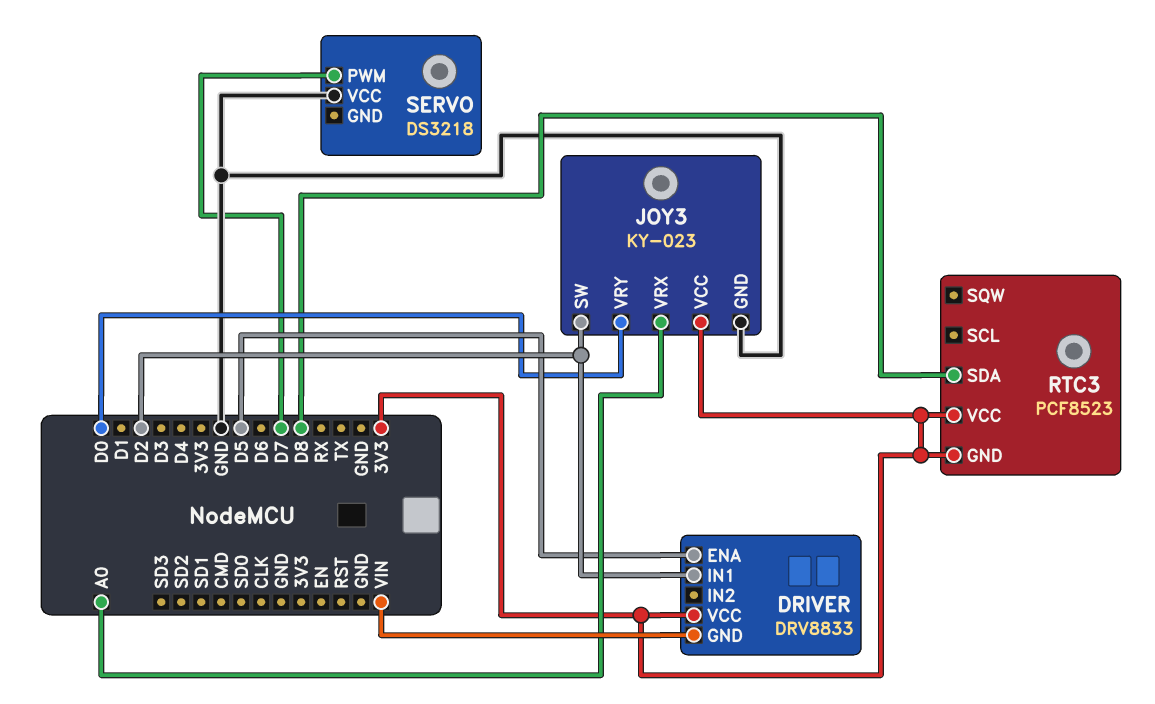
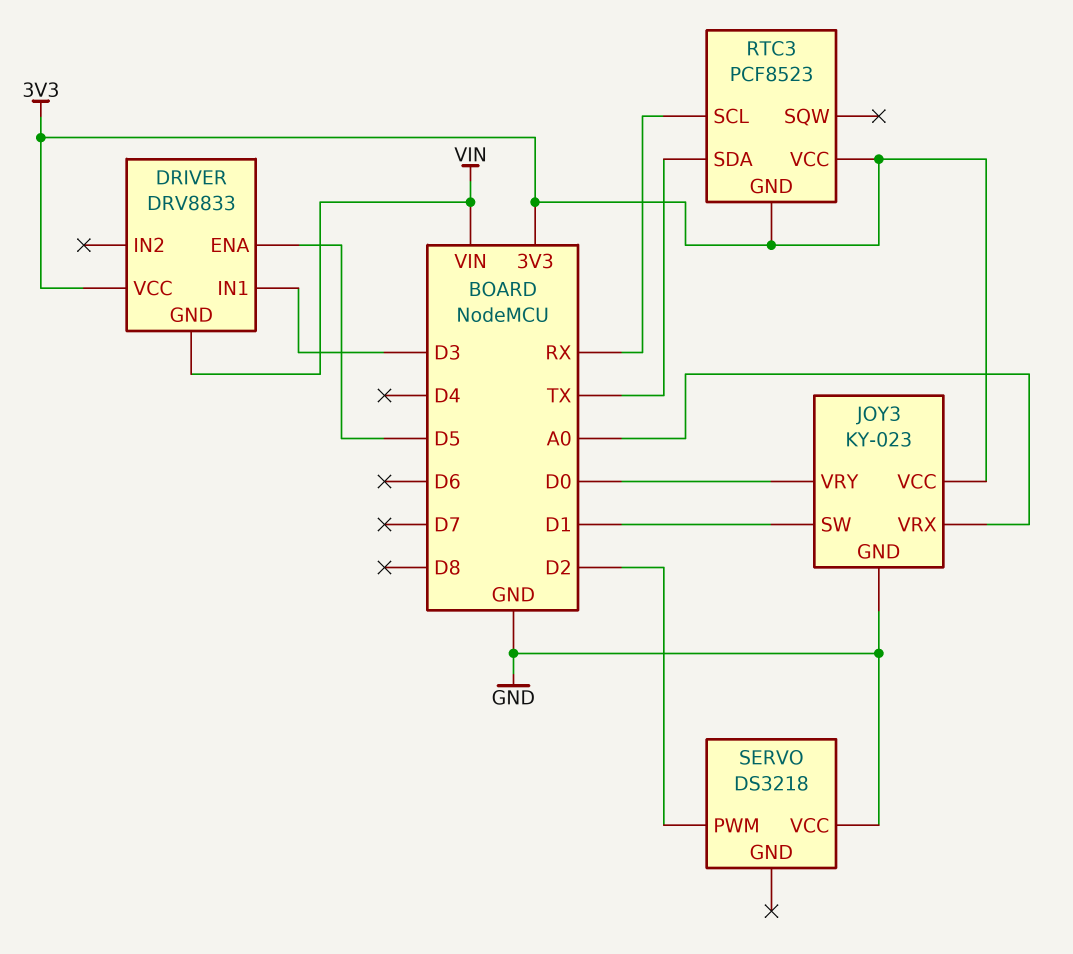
DRIVER pin IN1: D2 -> D3
JOY3 pin SW: D2 -> D1
RTC3 pin SCL: none -> RX
RTC3 pin SDA: D8 -> TX
SERVO pin PWM: D7 -> D2

